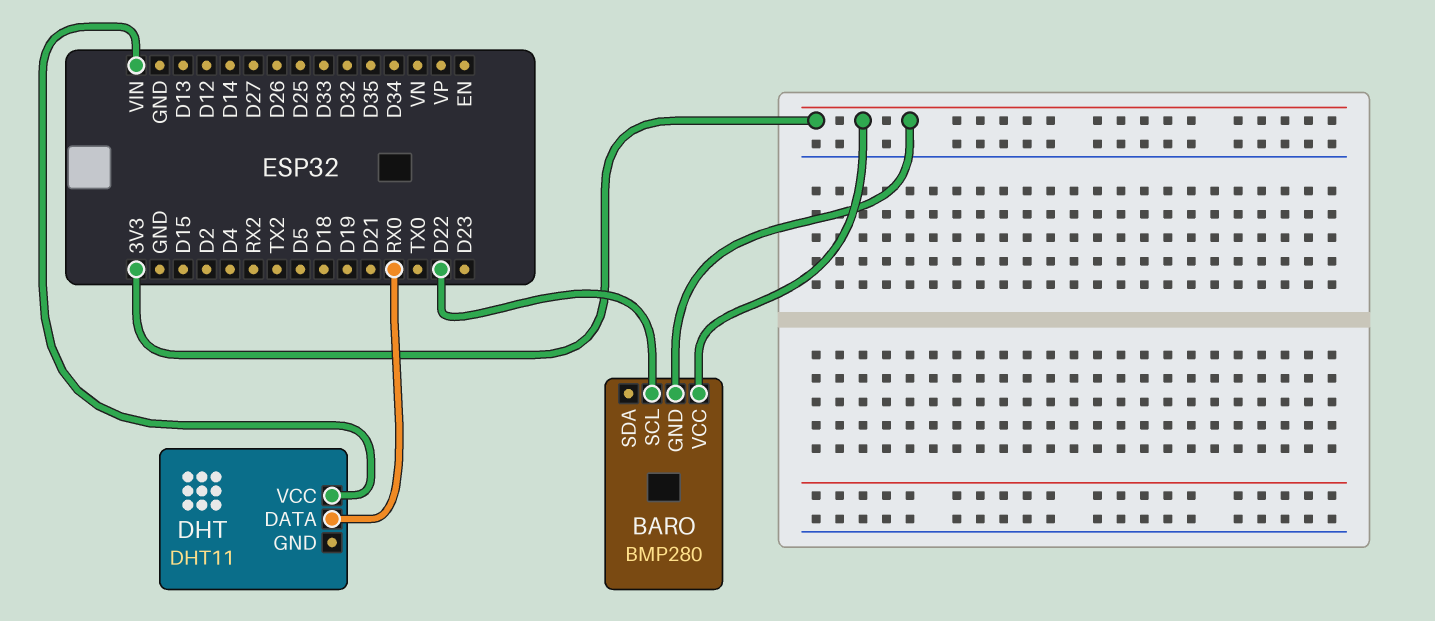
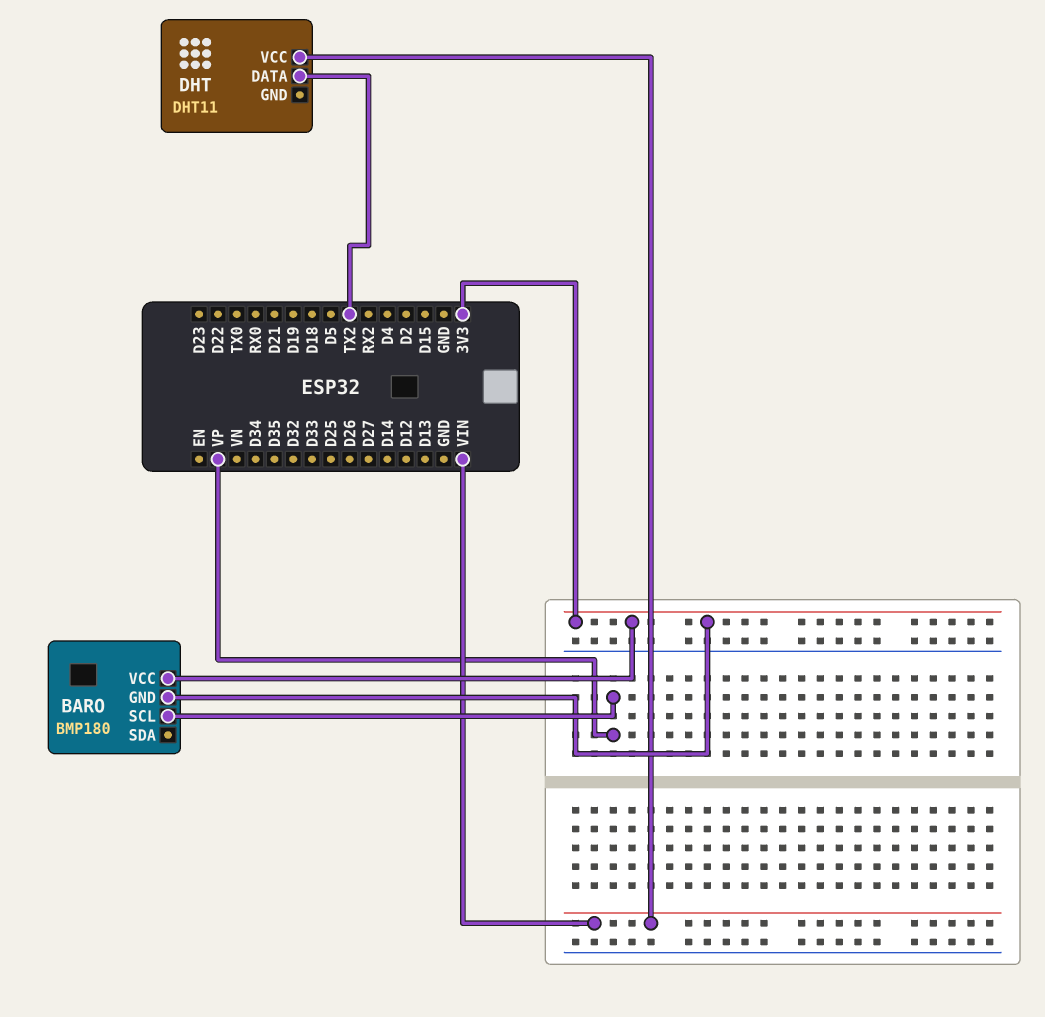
BARO: BMP280 -> BMP180
BARO pin SCL: D22 -> VP
DHT pin DATA: RX0 -> TX2

